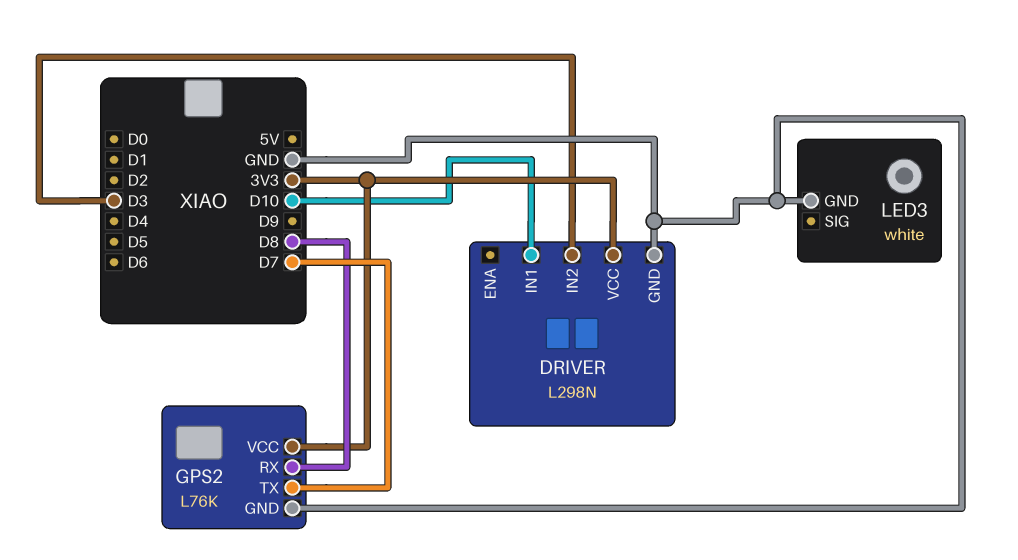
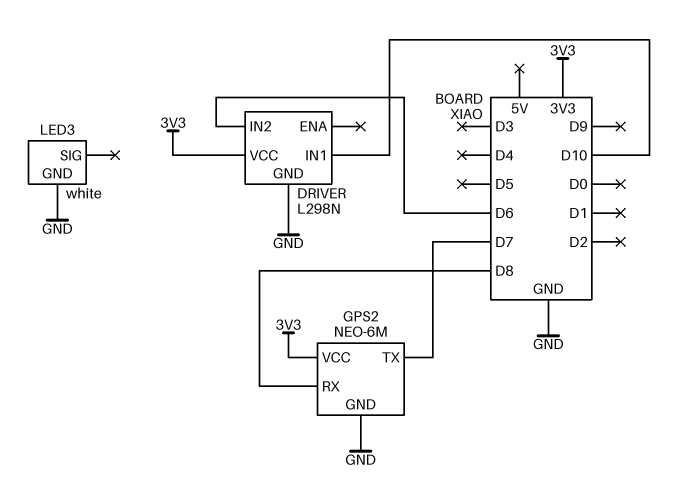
DRIVER pin IN2: D3 -> D6
GPS2: L76K -> NEO-6M

